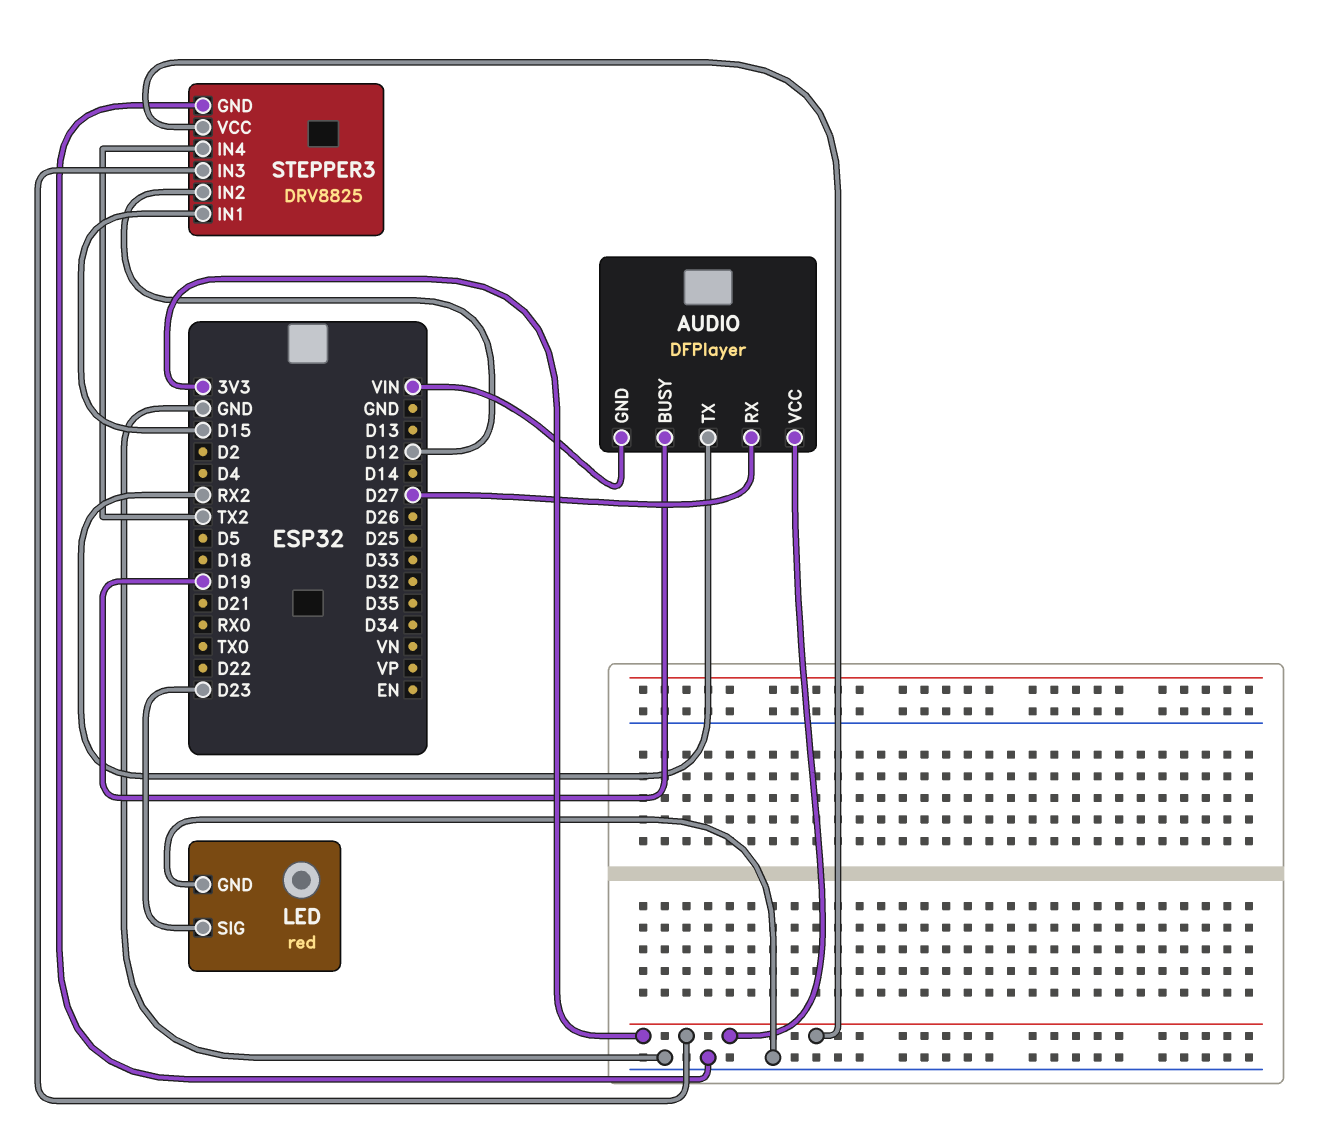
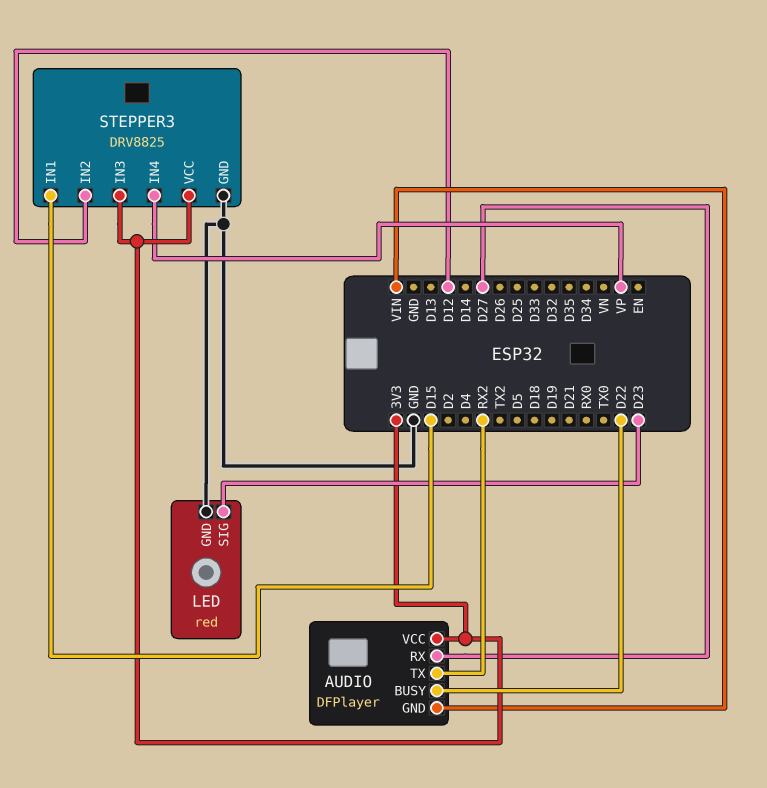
AUDIO pin BUSY: D19 -> D22
STEPPER3 pin IN4: TX2 -> VP

